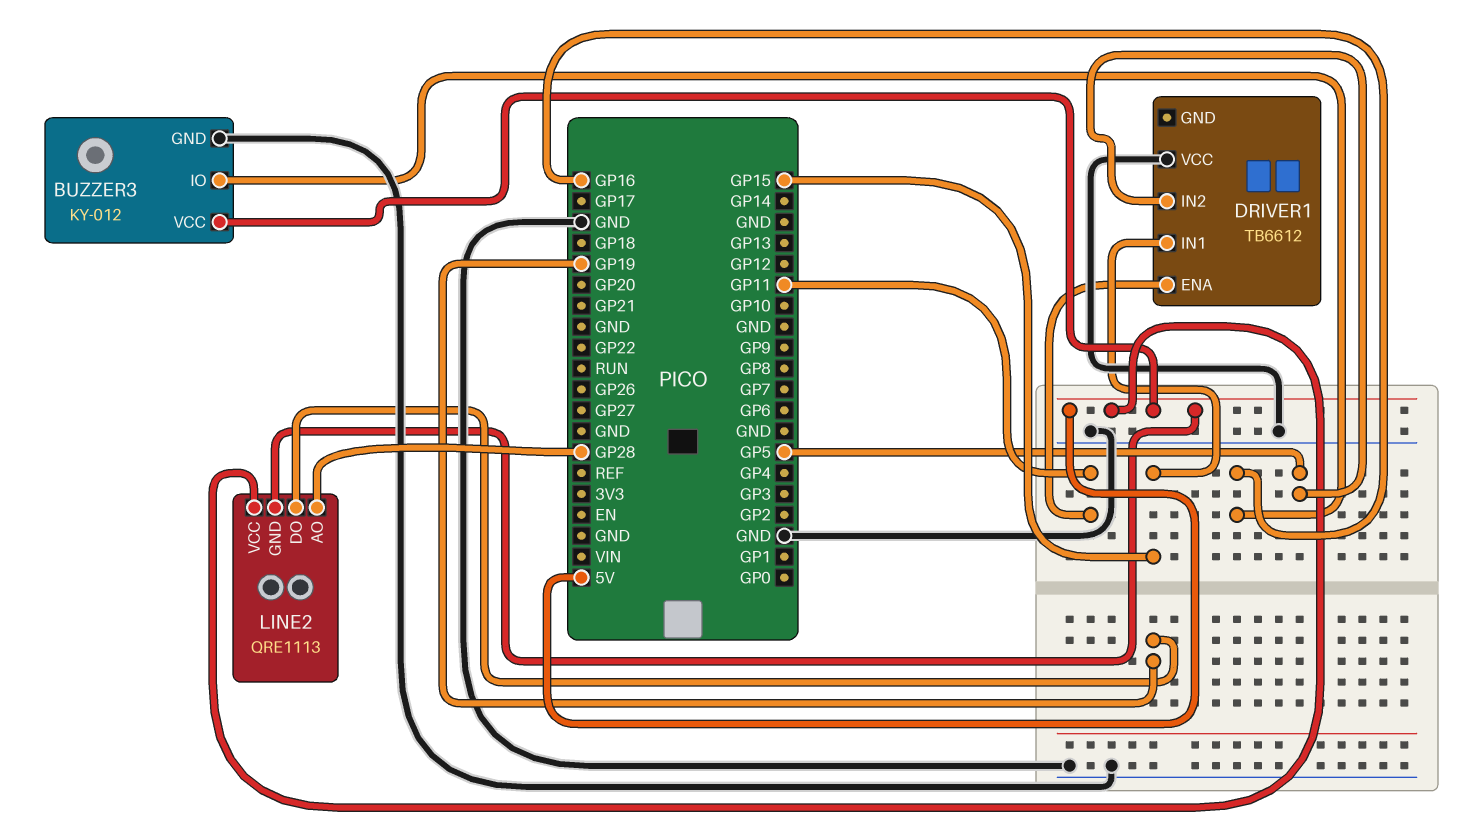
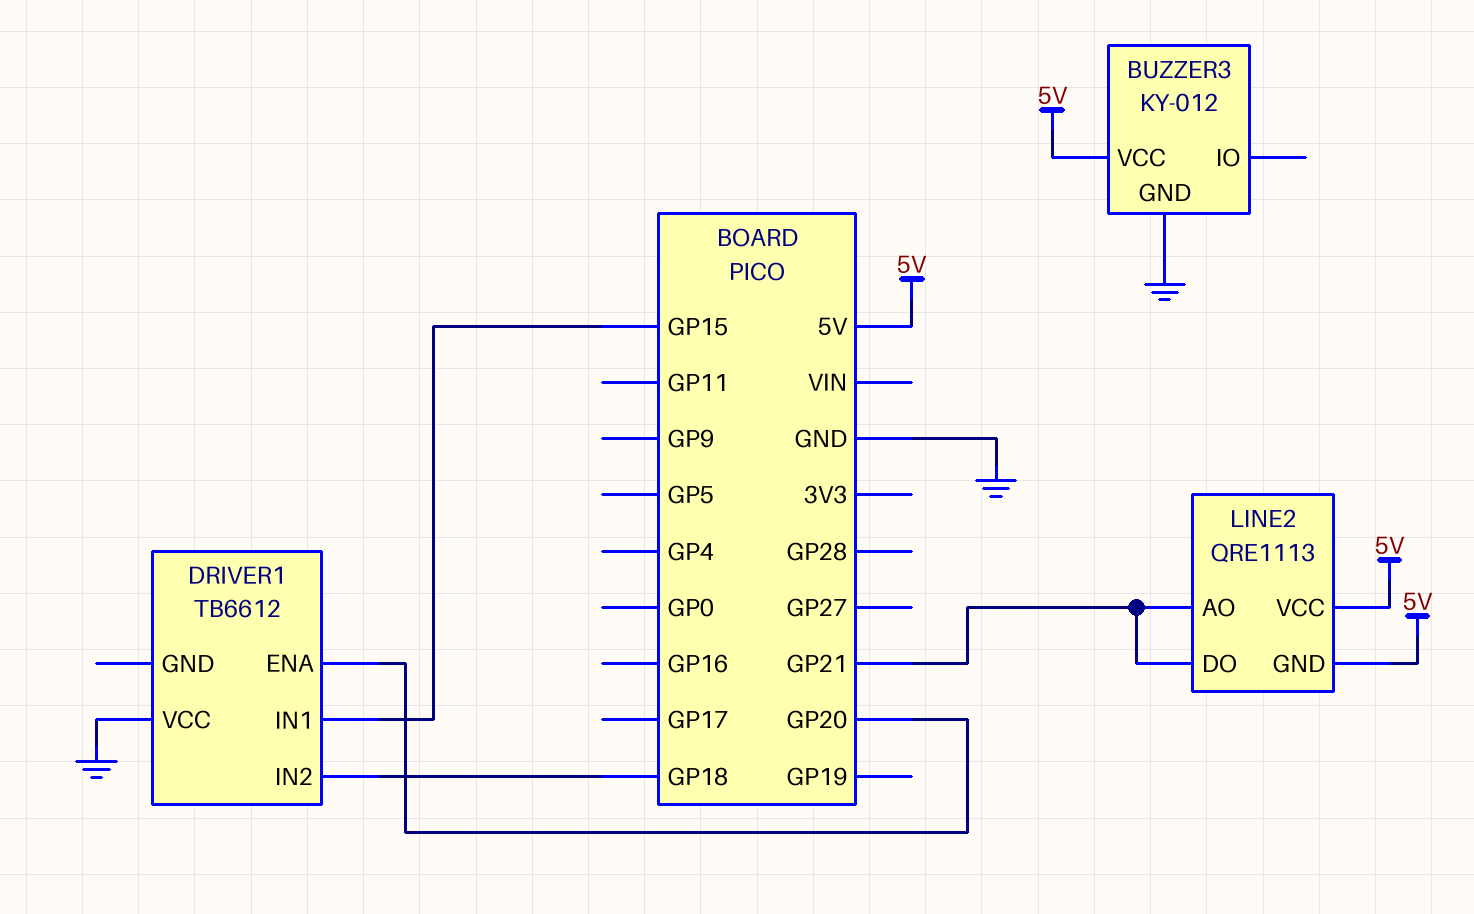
BUZZER3 pin IO: GP16 -> none
DRIVER1 pin ENA: GP11 -> GP20
DRIVER1 pin IN2: GP5 -> GP18
LINE2 pin AO: GP28 -> GP21
LINE2 pin DO: GP19 -> GP21

